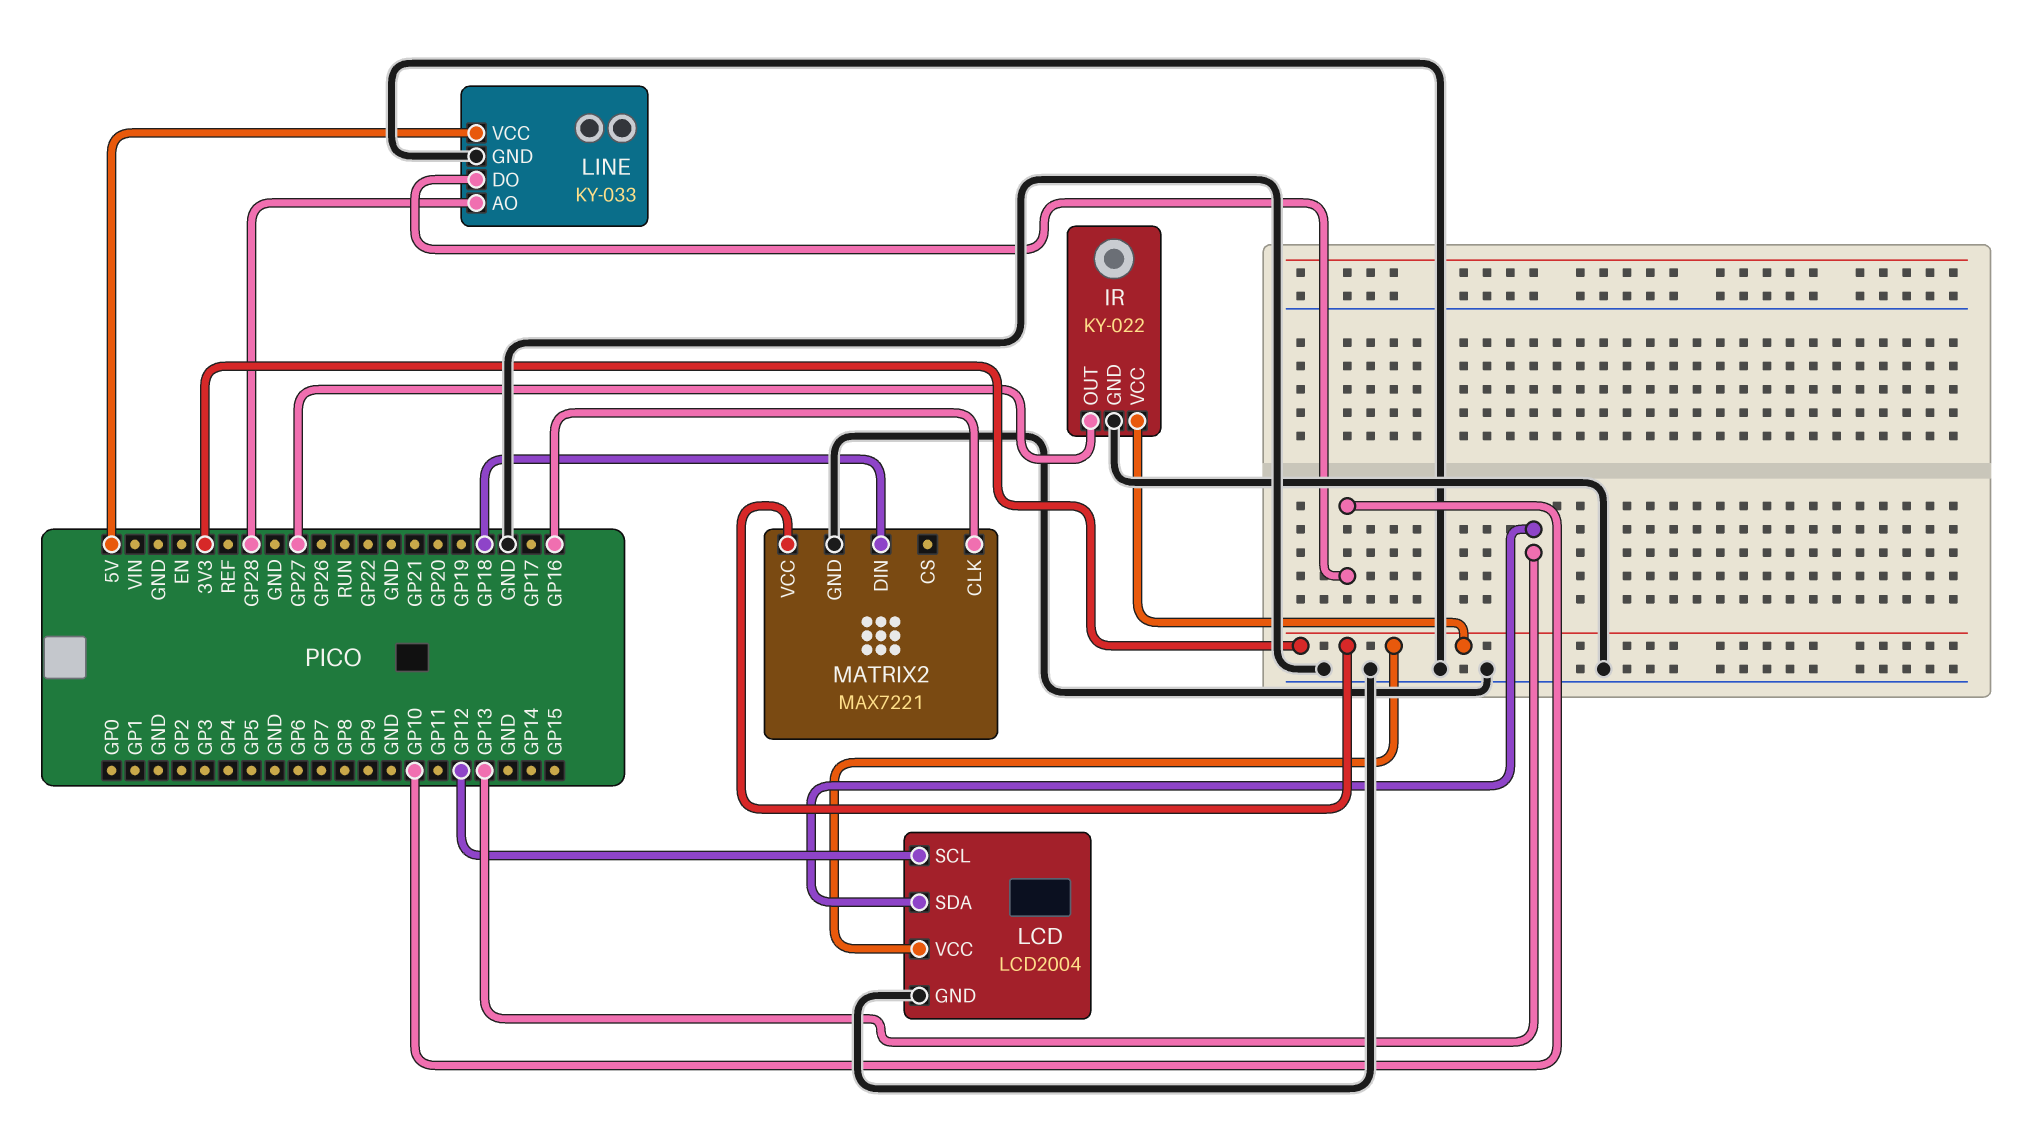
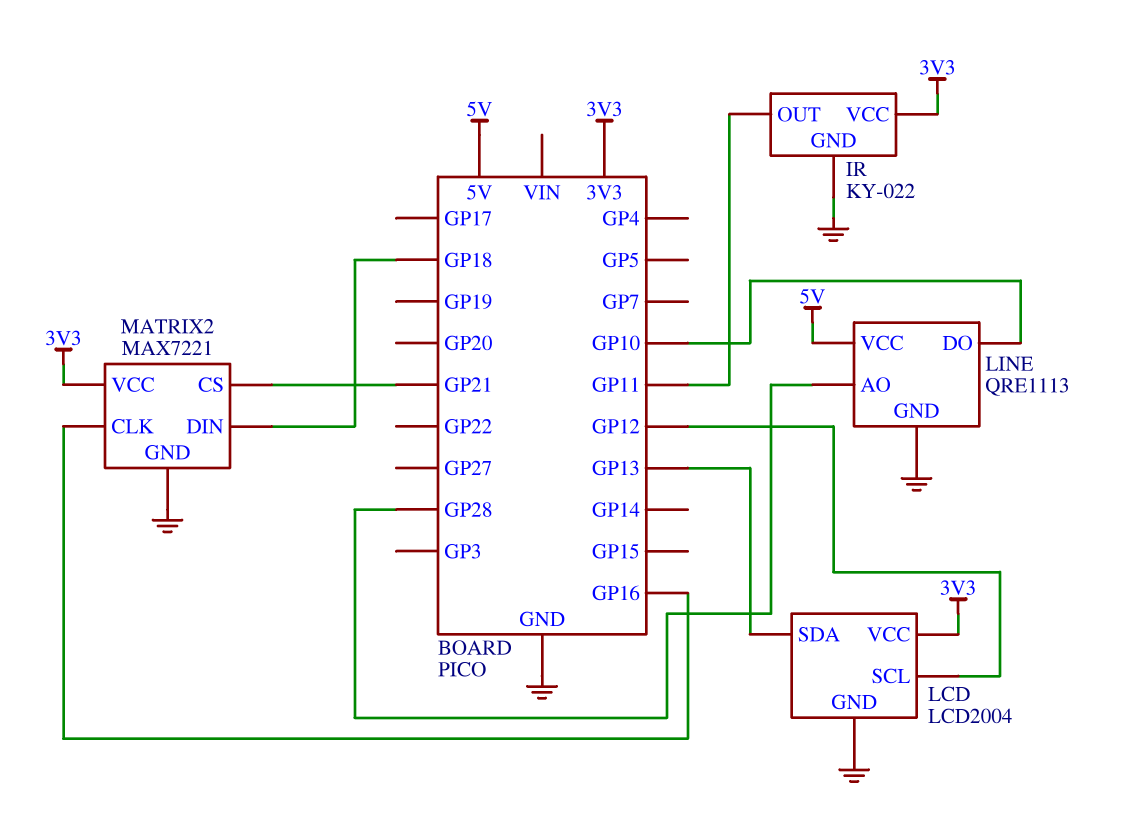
IR pin OUT: GP27 -> GP11
LINE: KY-033 -> QRE1113
MATRIX2 pin CS: none -> GP21

